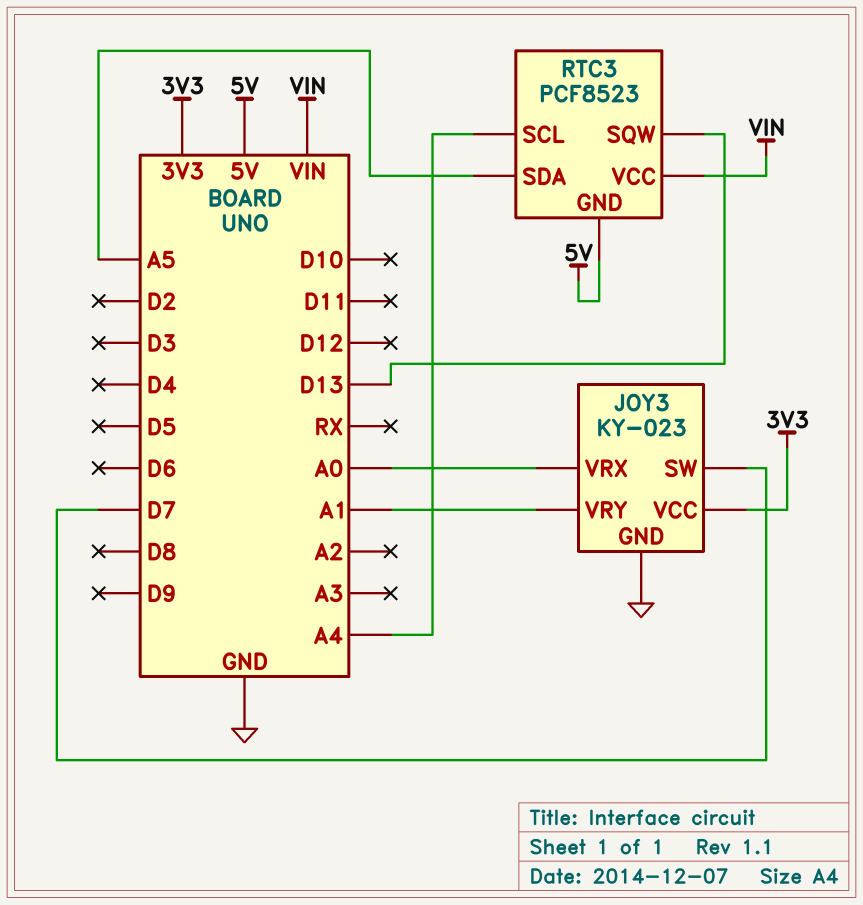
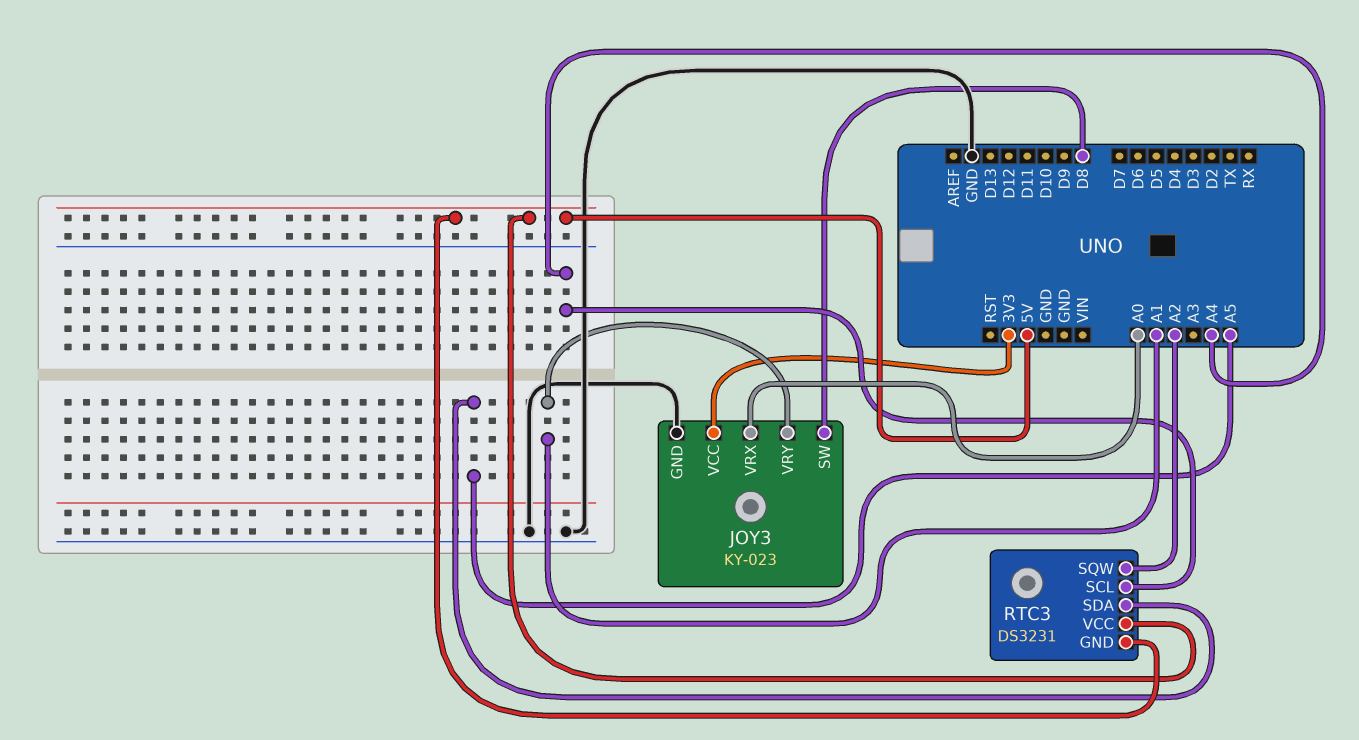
JOY3 pin SW: D7 -> D8
RTC3: PCF8523 -> DS3231
RTC3 pin SQW: D13 -> A2
RTC3 pin VCC: VIN -> 5V

